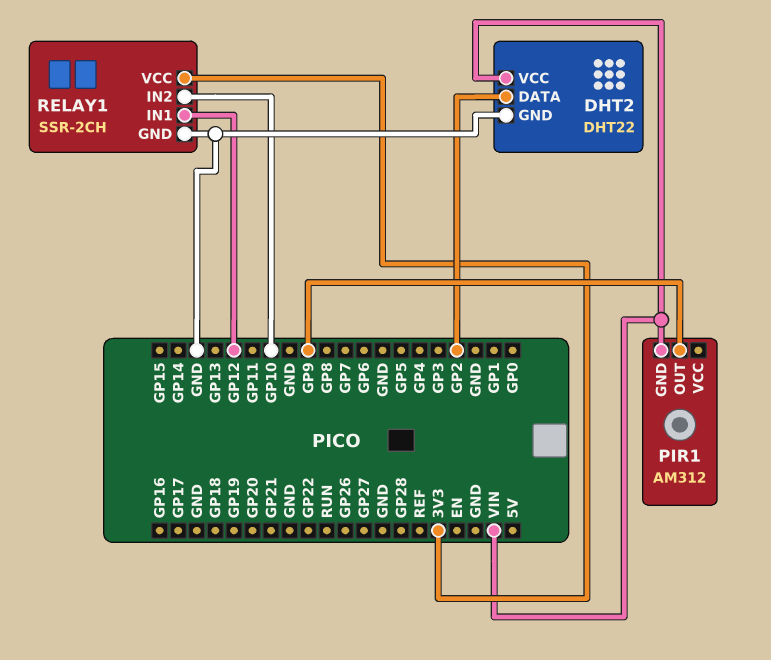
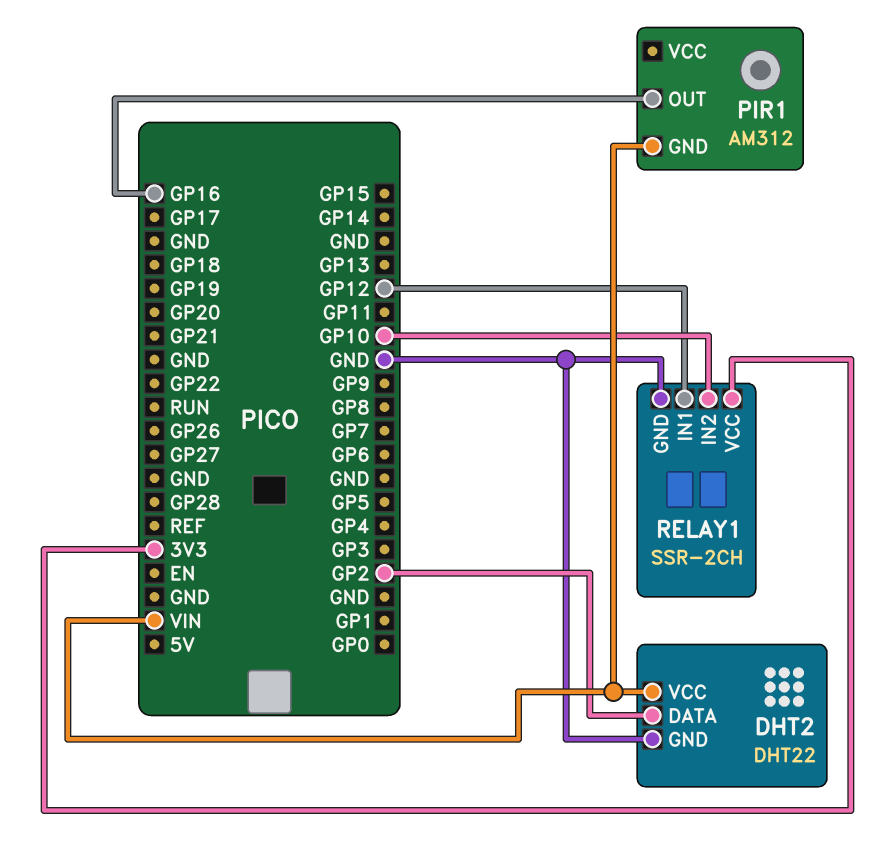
PIR1 pin OUT: GP9 -> GP16

